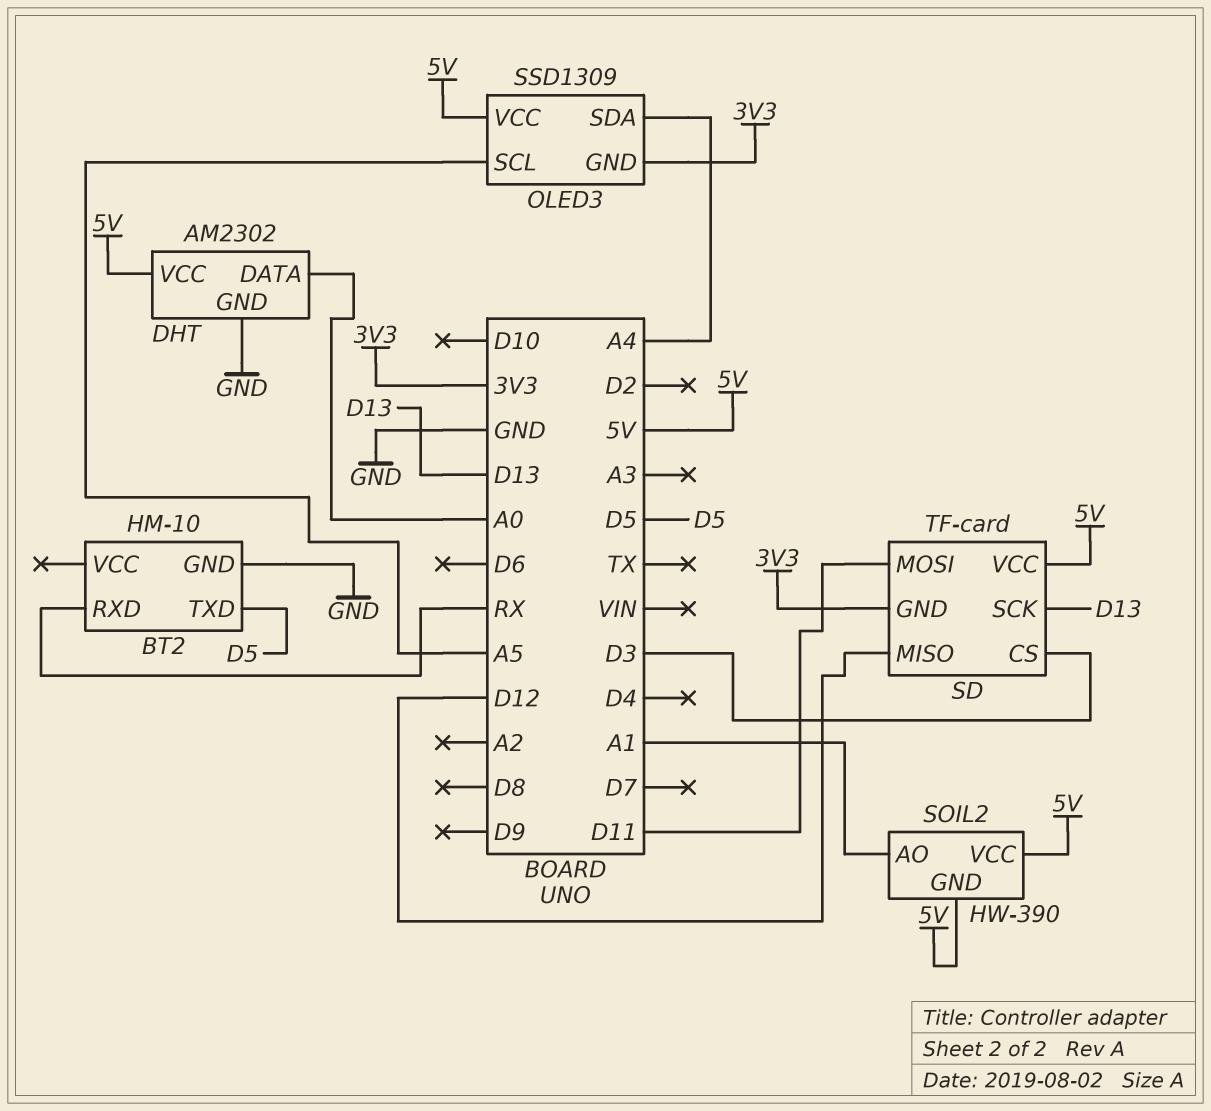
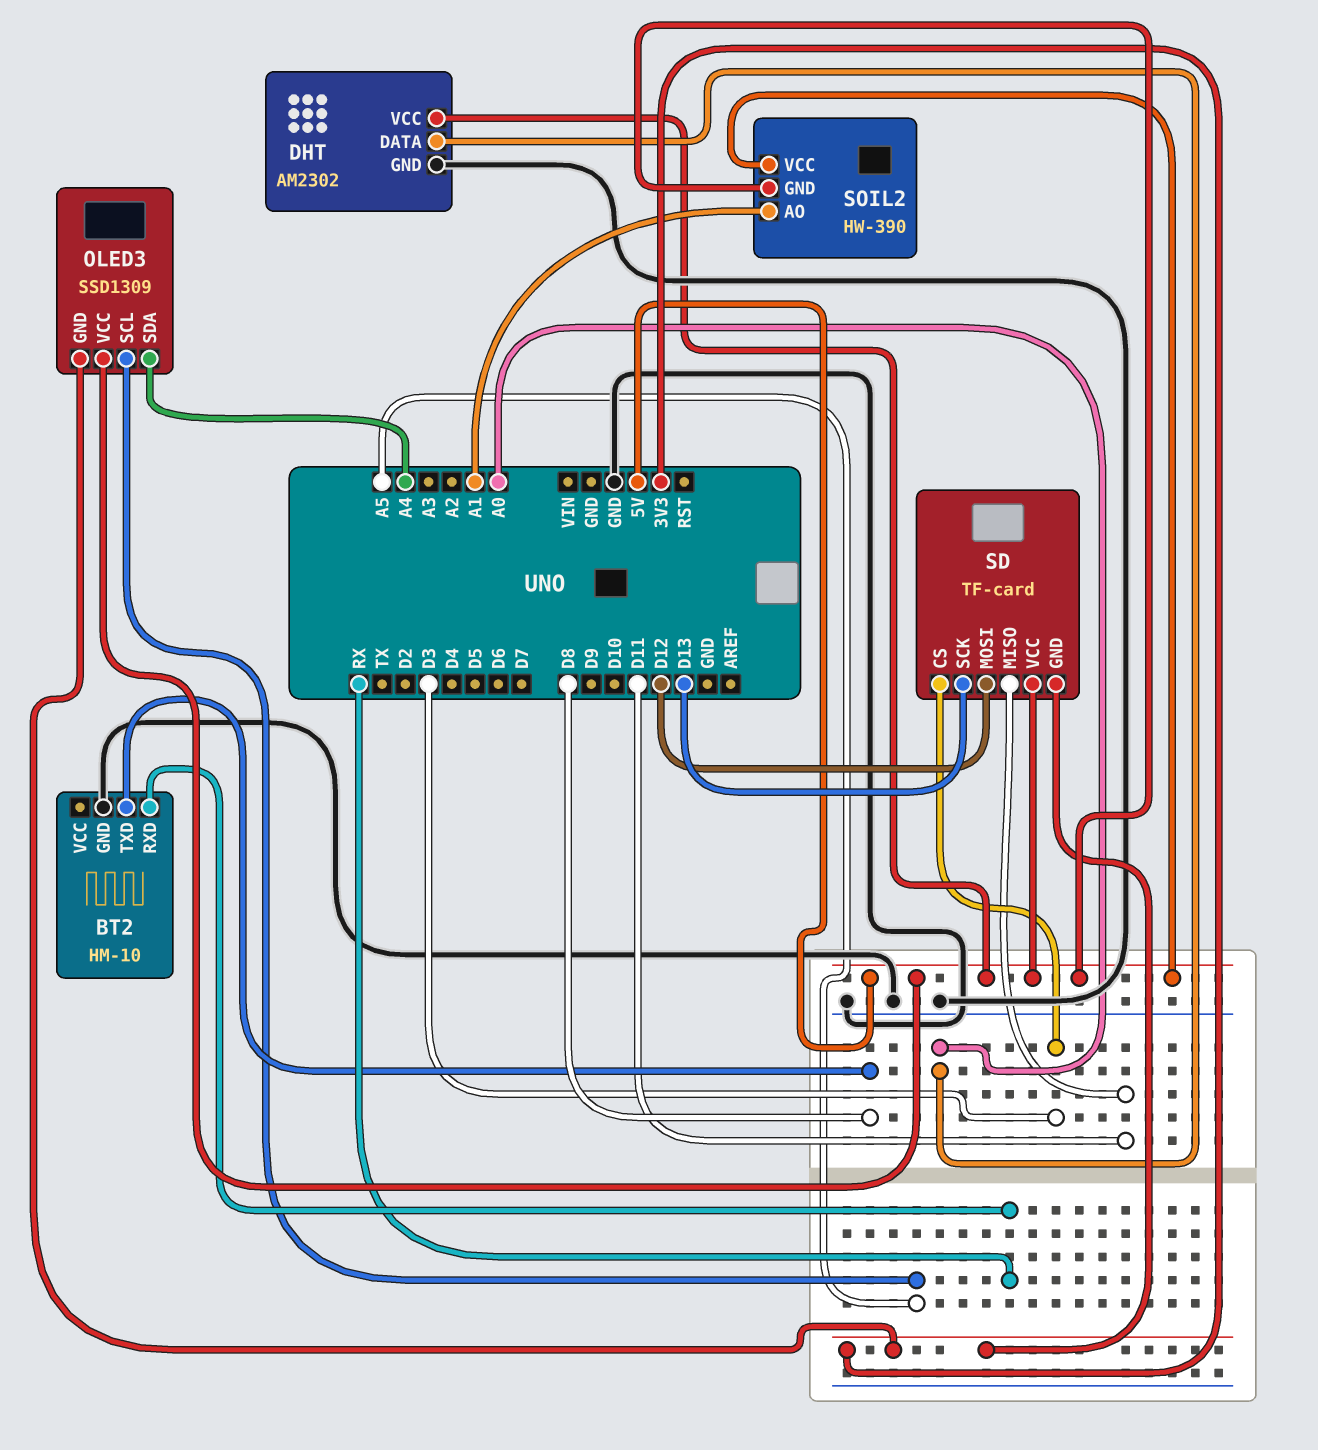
BT2 pin TXD: D5 -> D8
SD pin MISO: D12 -> D11
SD pin MOSI: D11 -> D12

